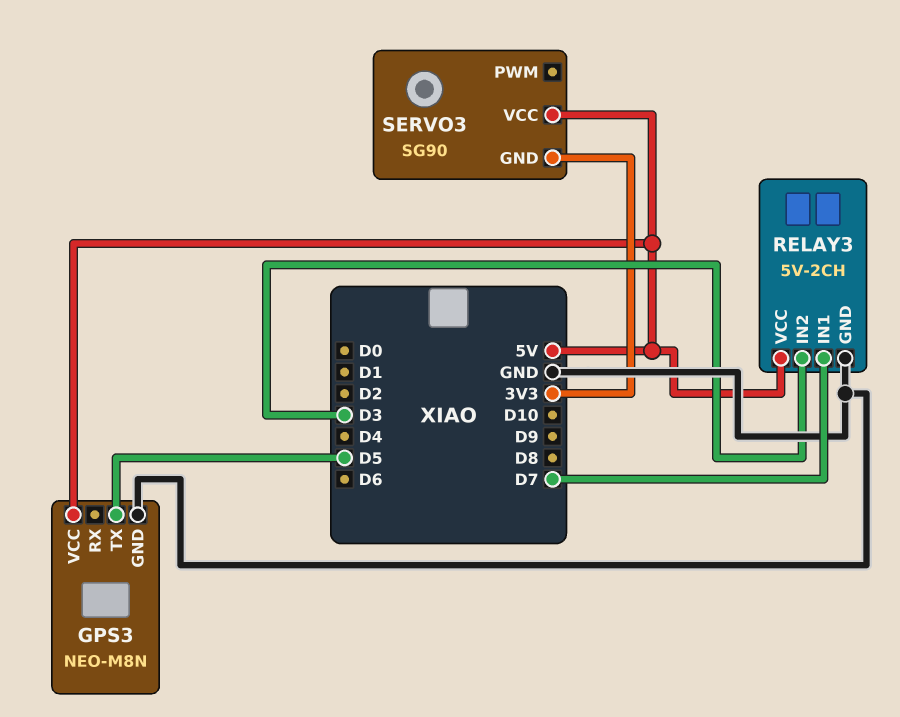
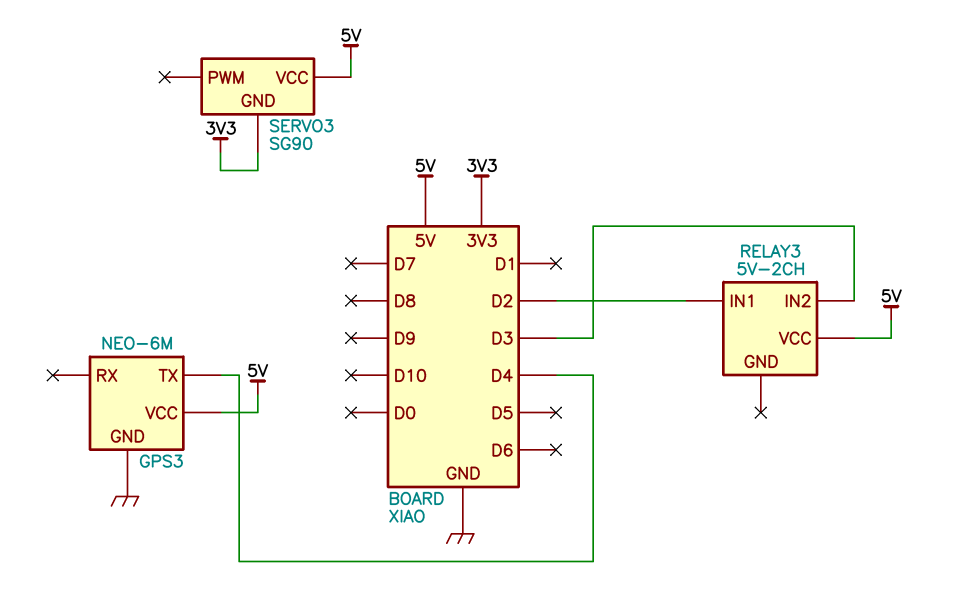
GPS3: NEO-M8N -> NEO-6M
GPS3 pin TX: D5 -> D4
RELAY3 pin GND: GND -> none
RELAY3 pin IN1: D7 -> D2

